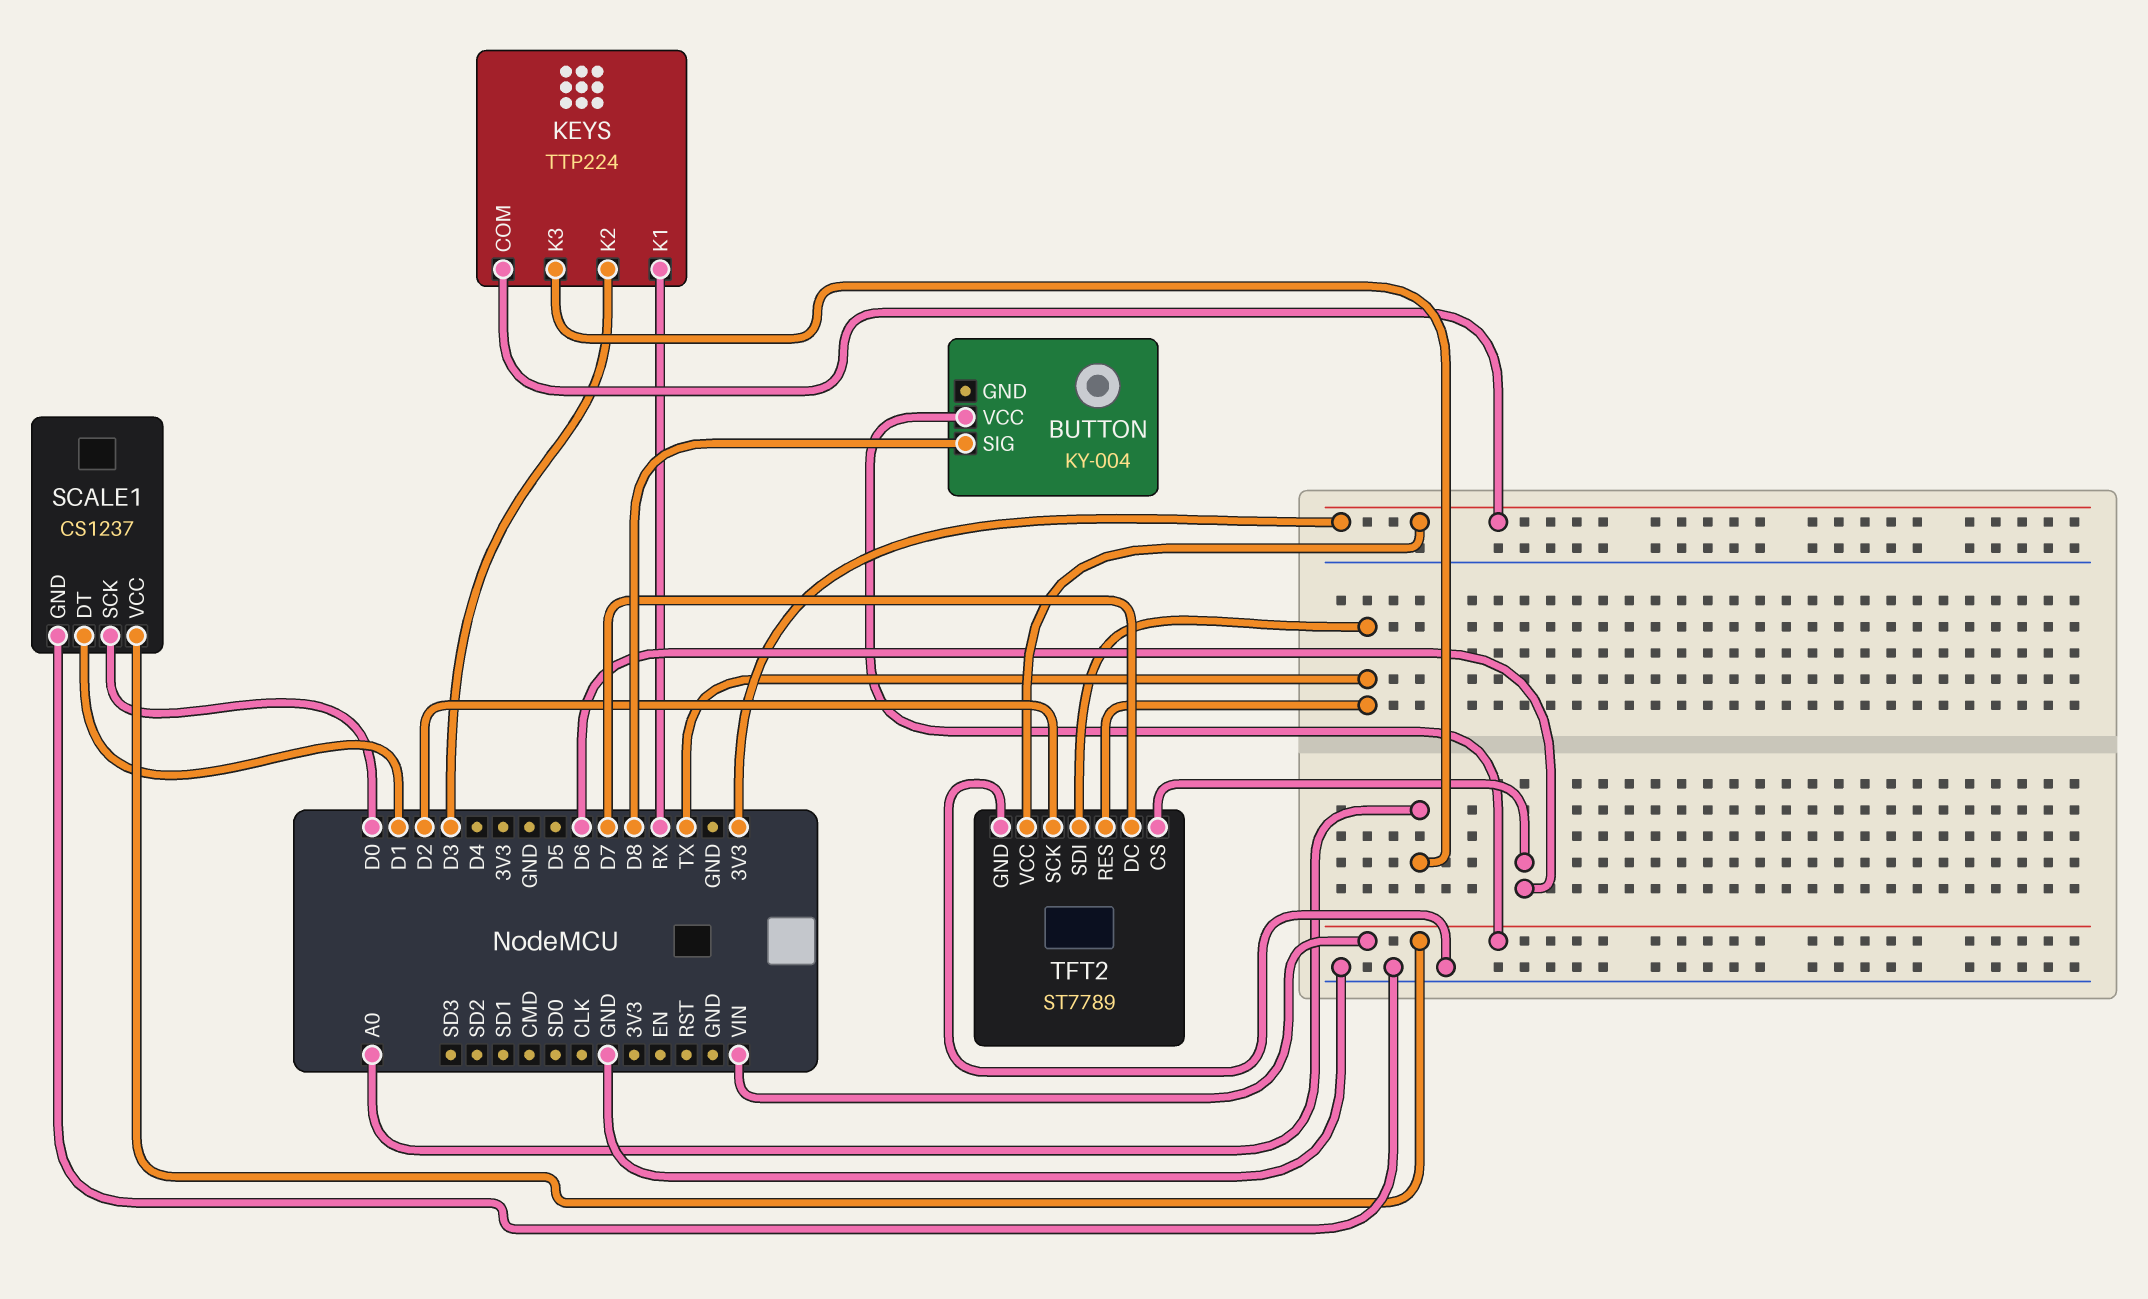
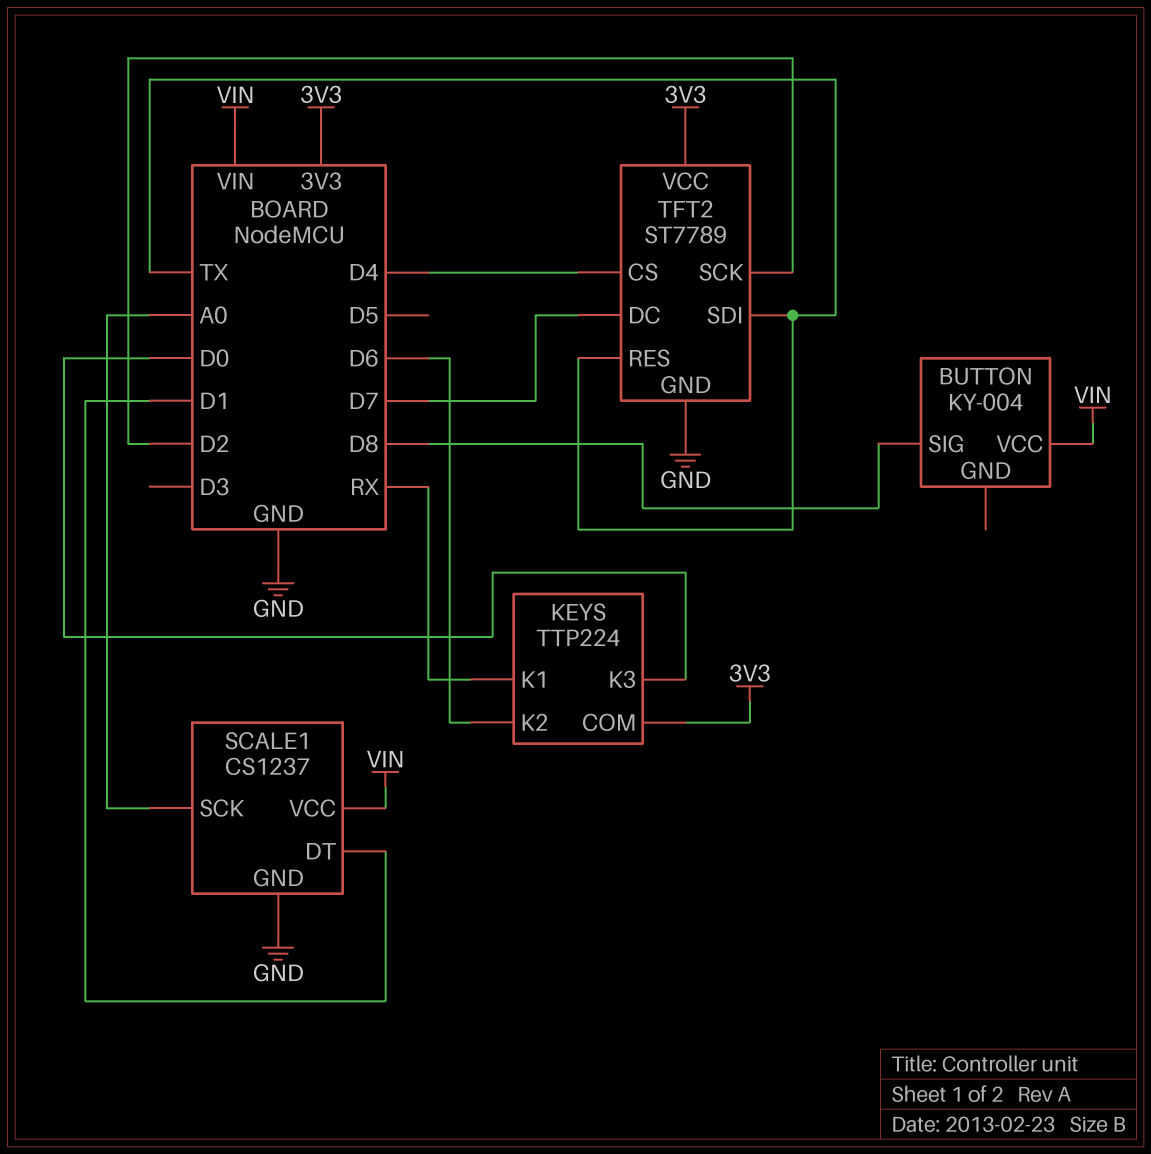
KEYS pin K2: D3 -> D6
KEYS pin K3: A0 -> D0
SCALE1 pin SCK: D0 -> A0
TFT2 pin CS: D6 -> D4

